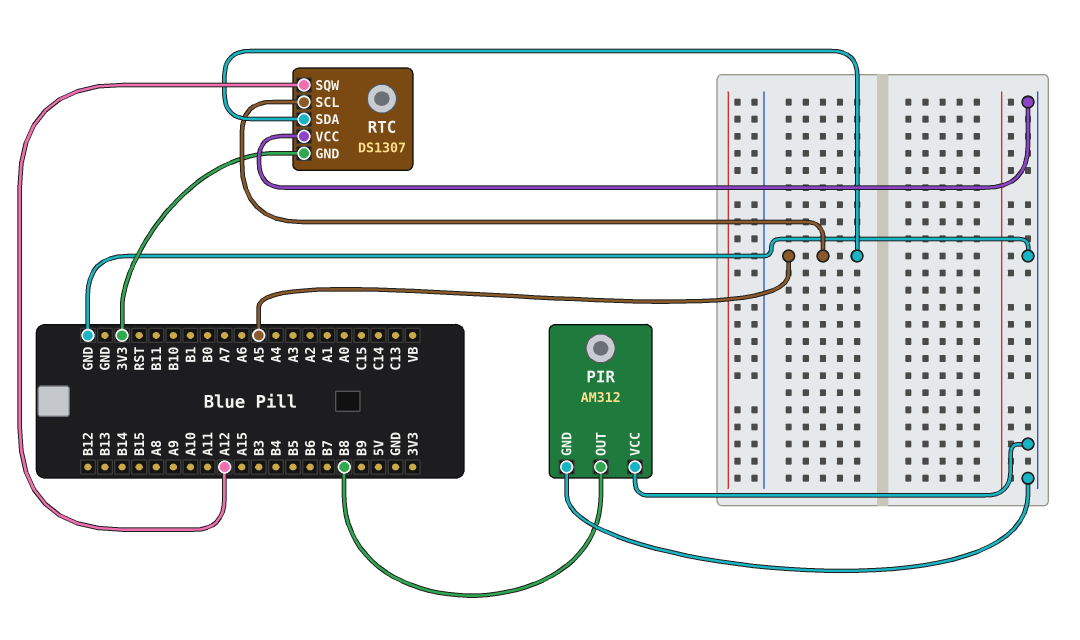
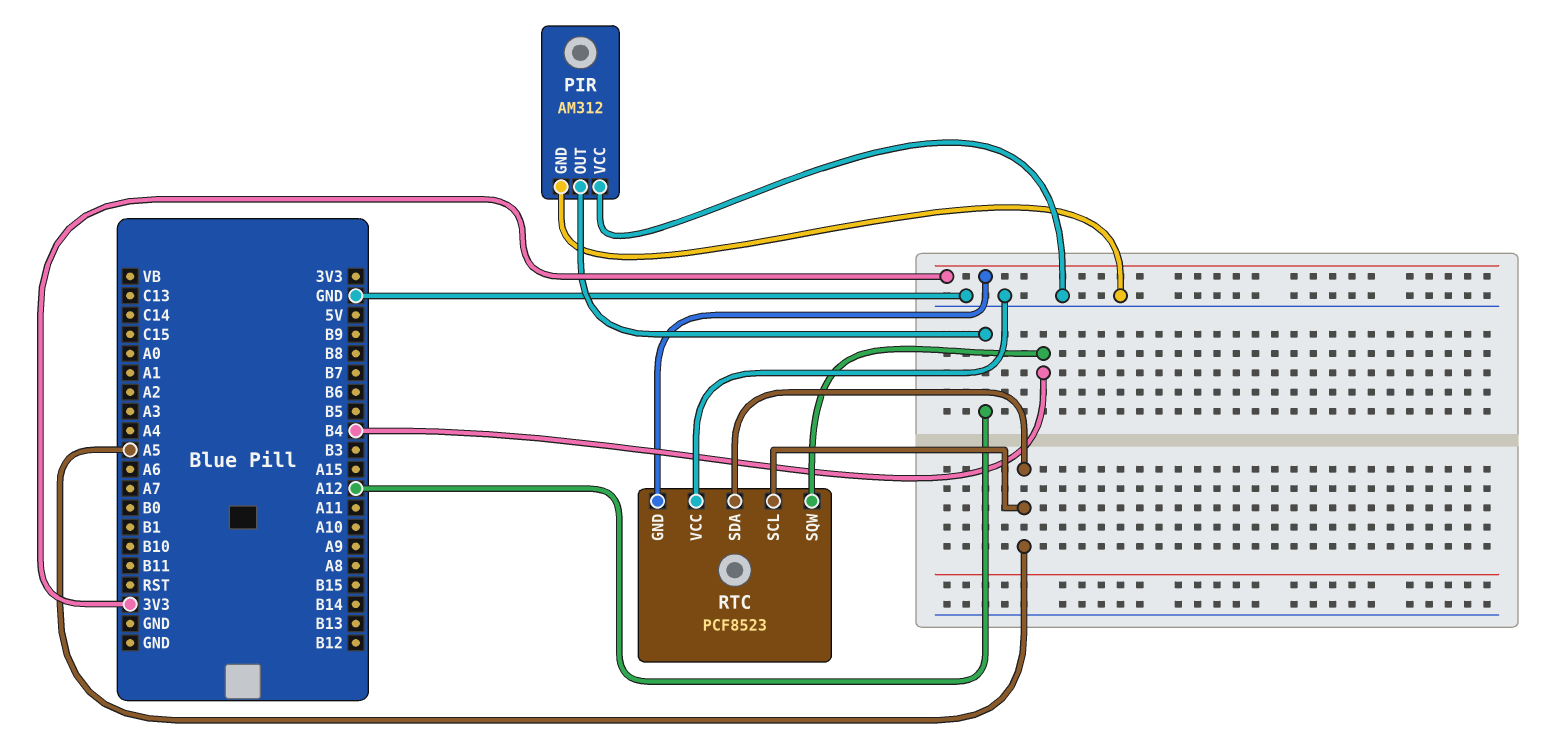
PIR pin OUT: B8 -> A12
RTC: DS1307 -> PCF8523
RTC pin SQW: A12 -> B4

